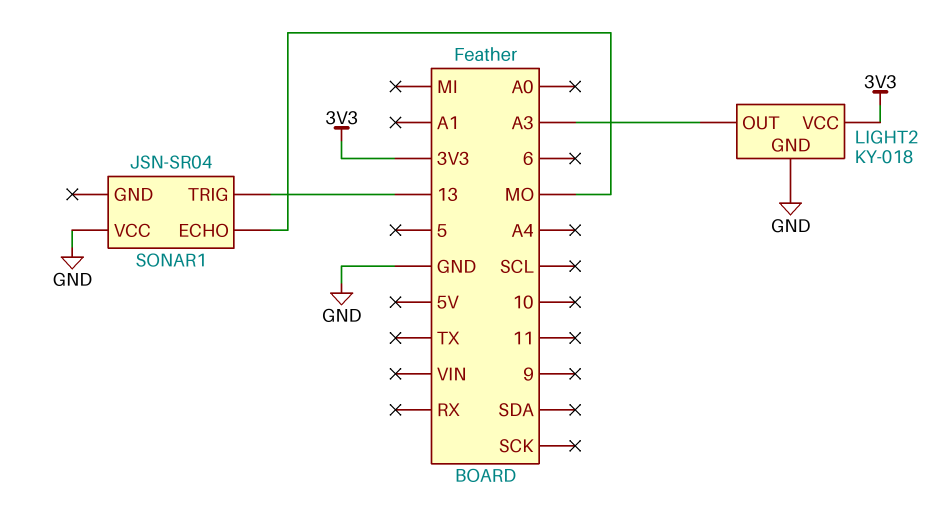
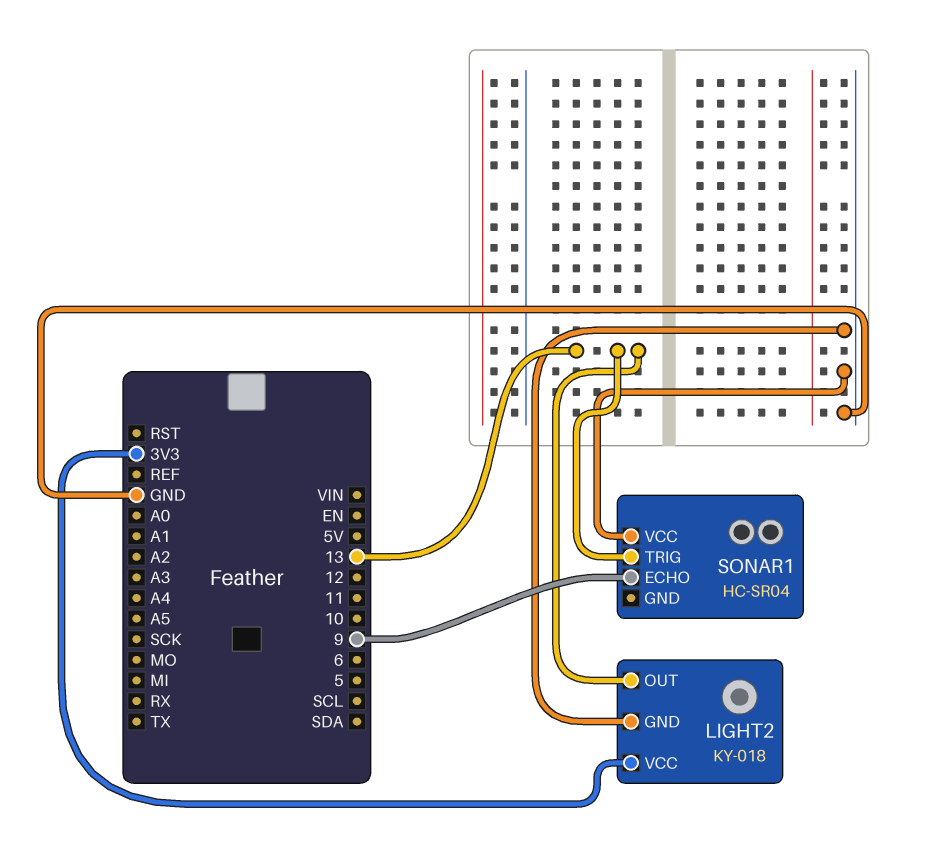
LIGHT2 pin OUT: A3 -> 13
SONAR1: JSN-SR04 -> HC-SR04
SONAR1 pin ECHO: MO -> 9

